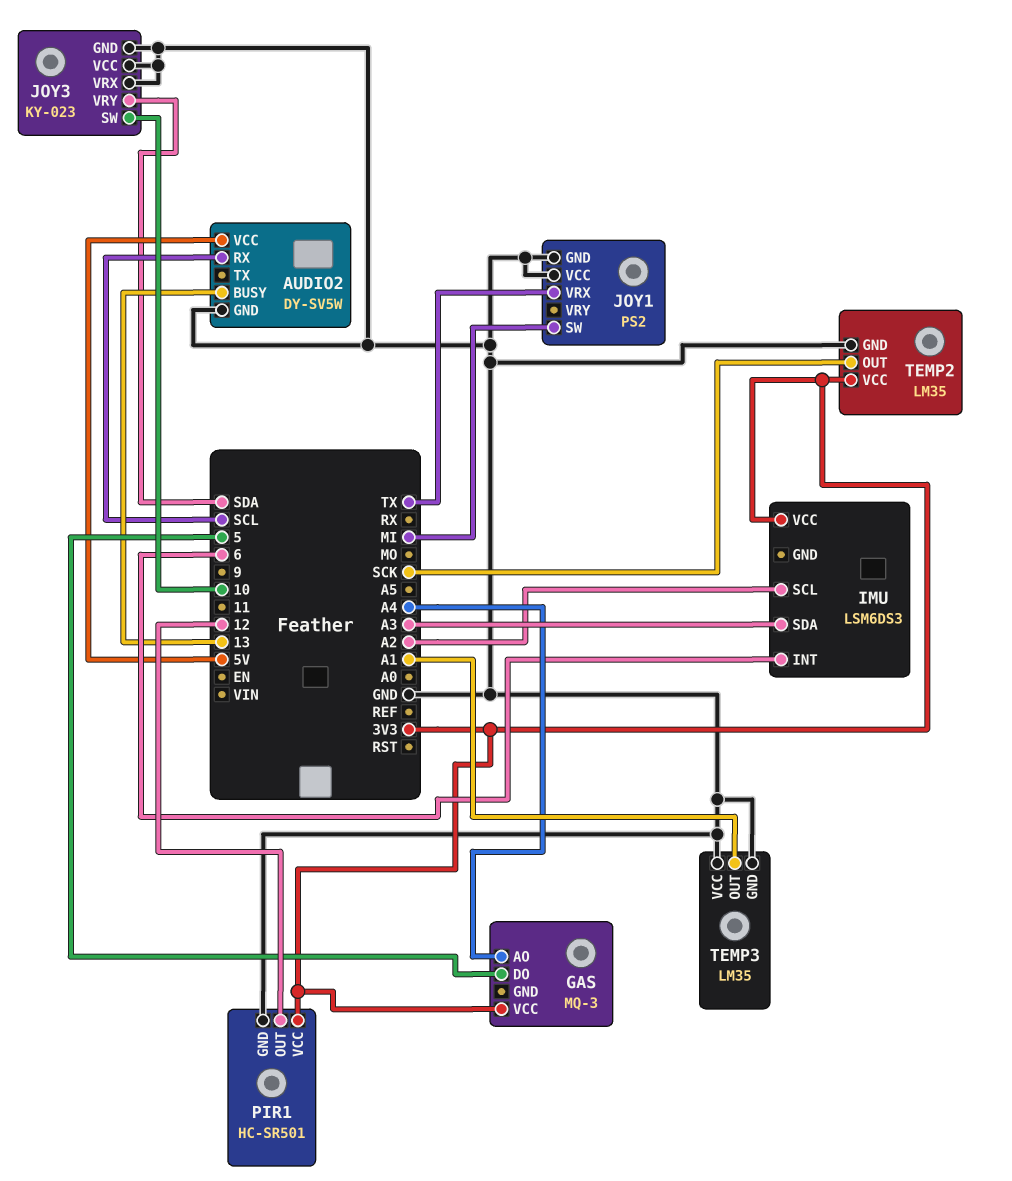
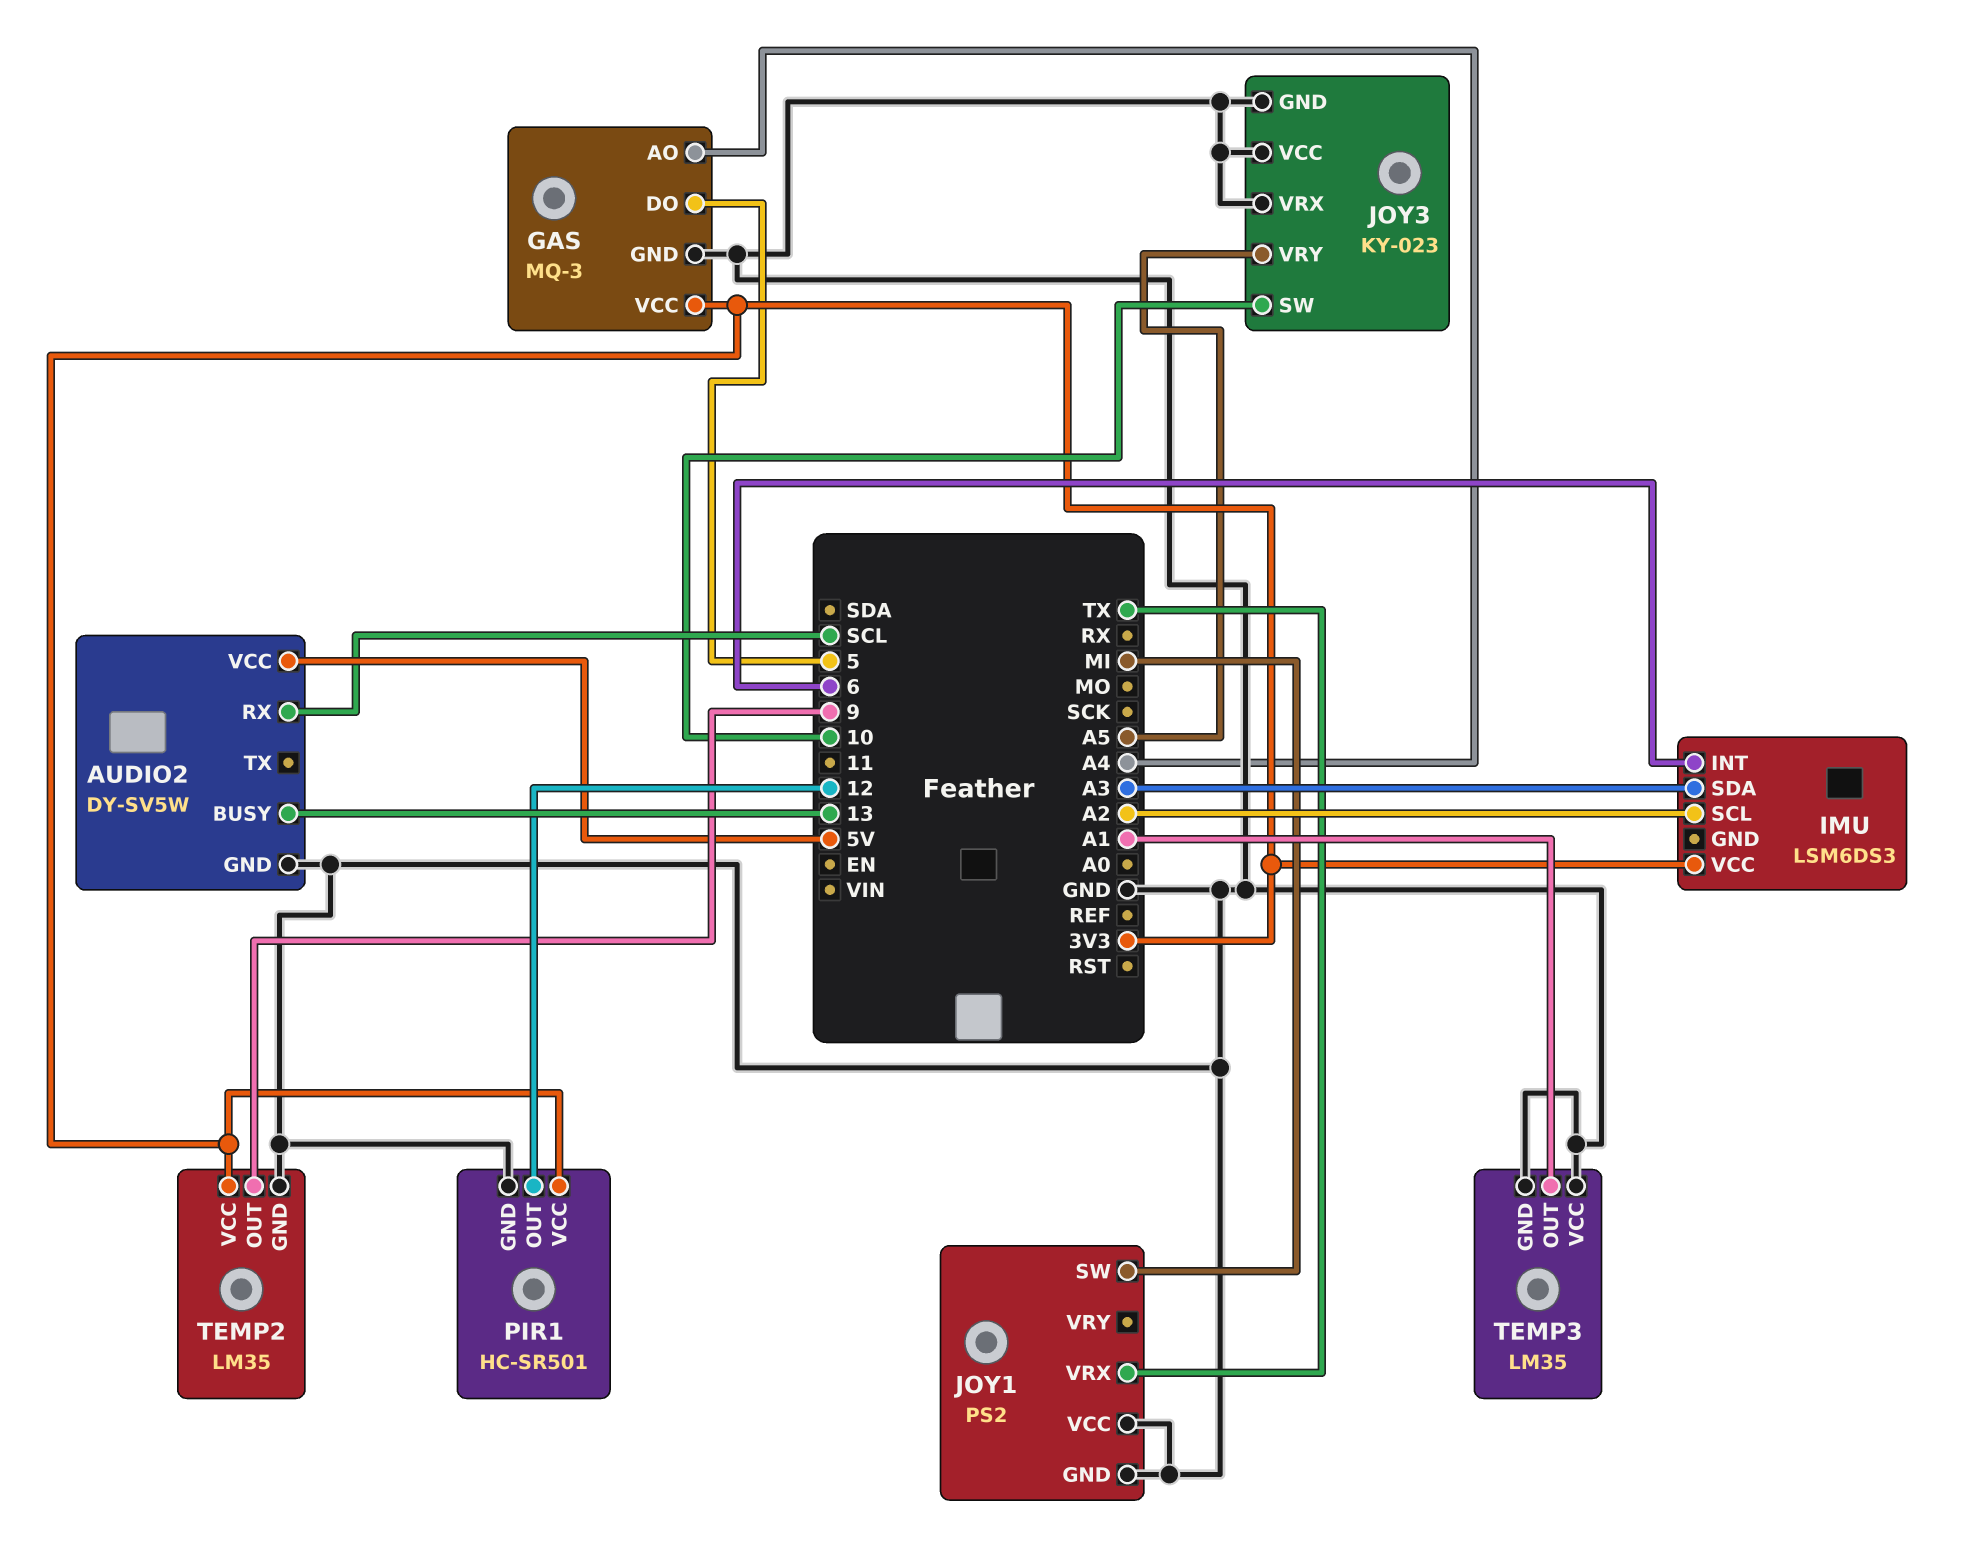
GAS pin GND: none -> GND
JOY3 pin VRY: SDA -> A5
TEMP2 pin OUT: SCK -> 9

